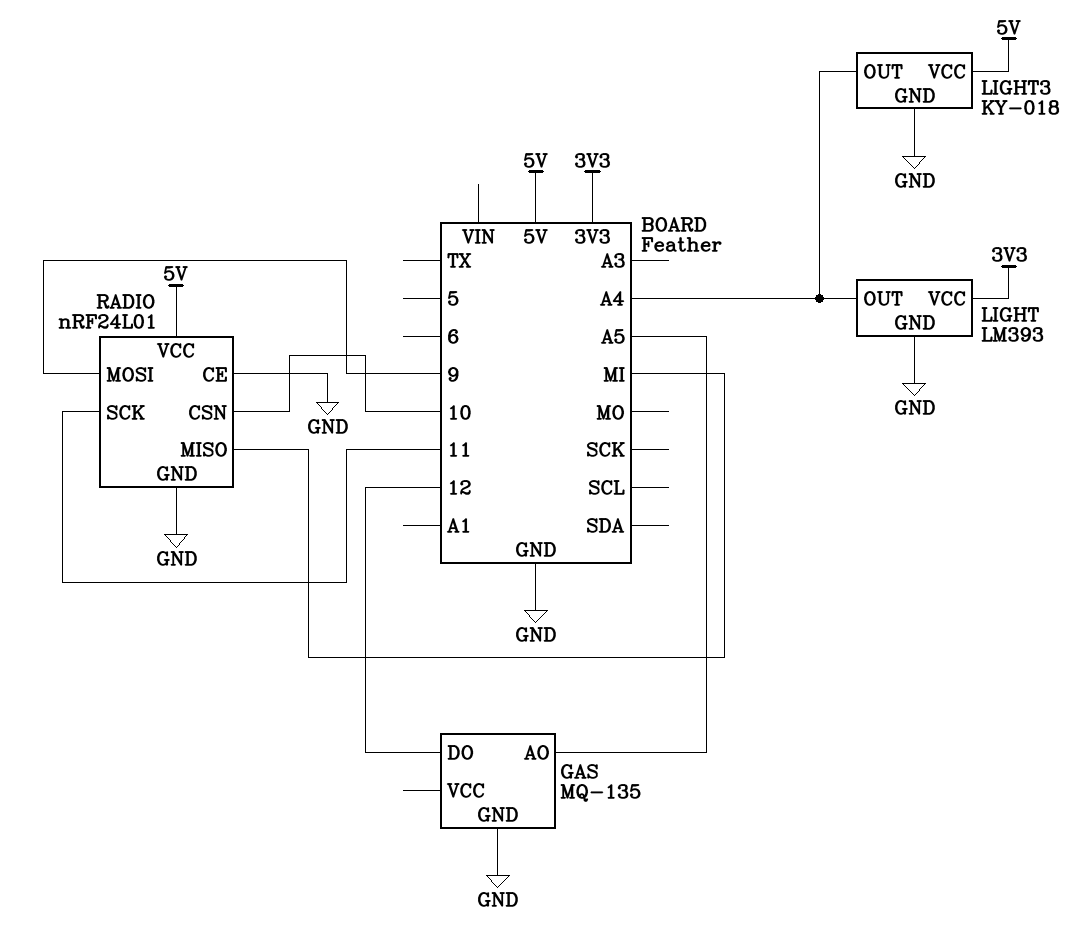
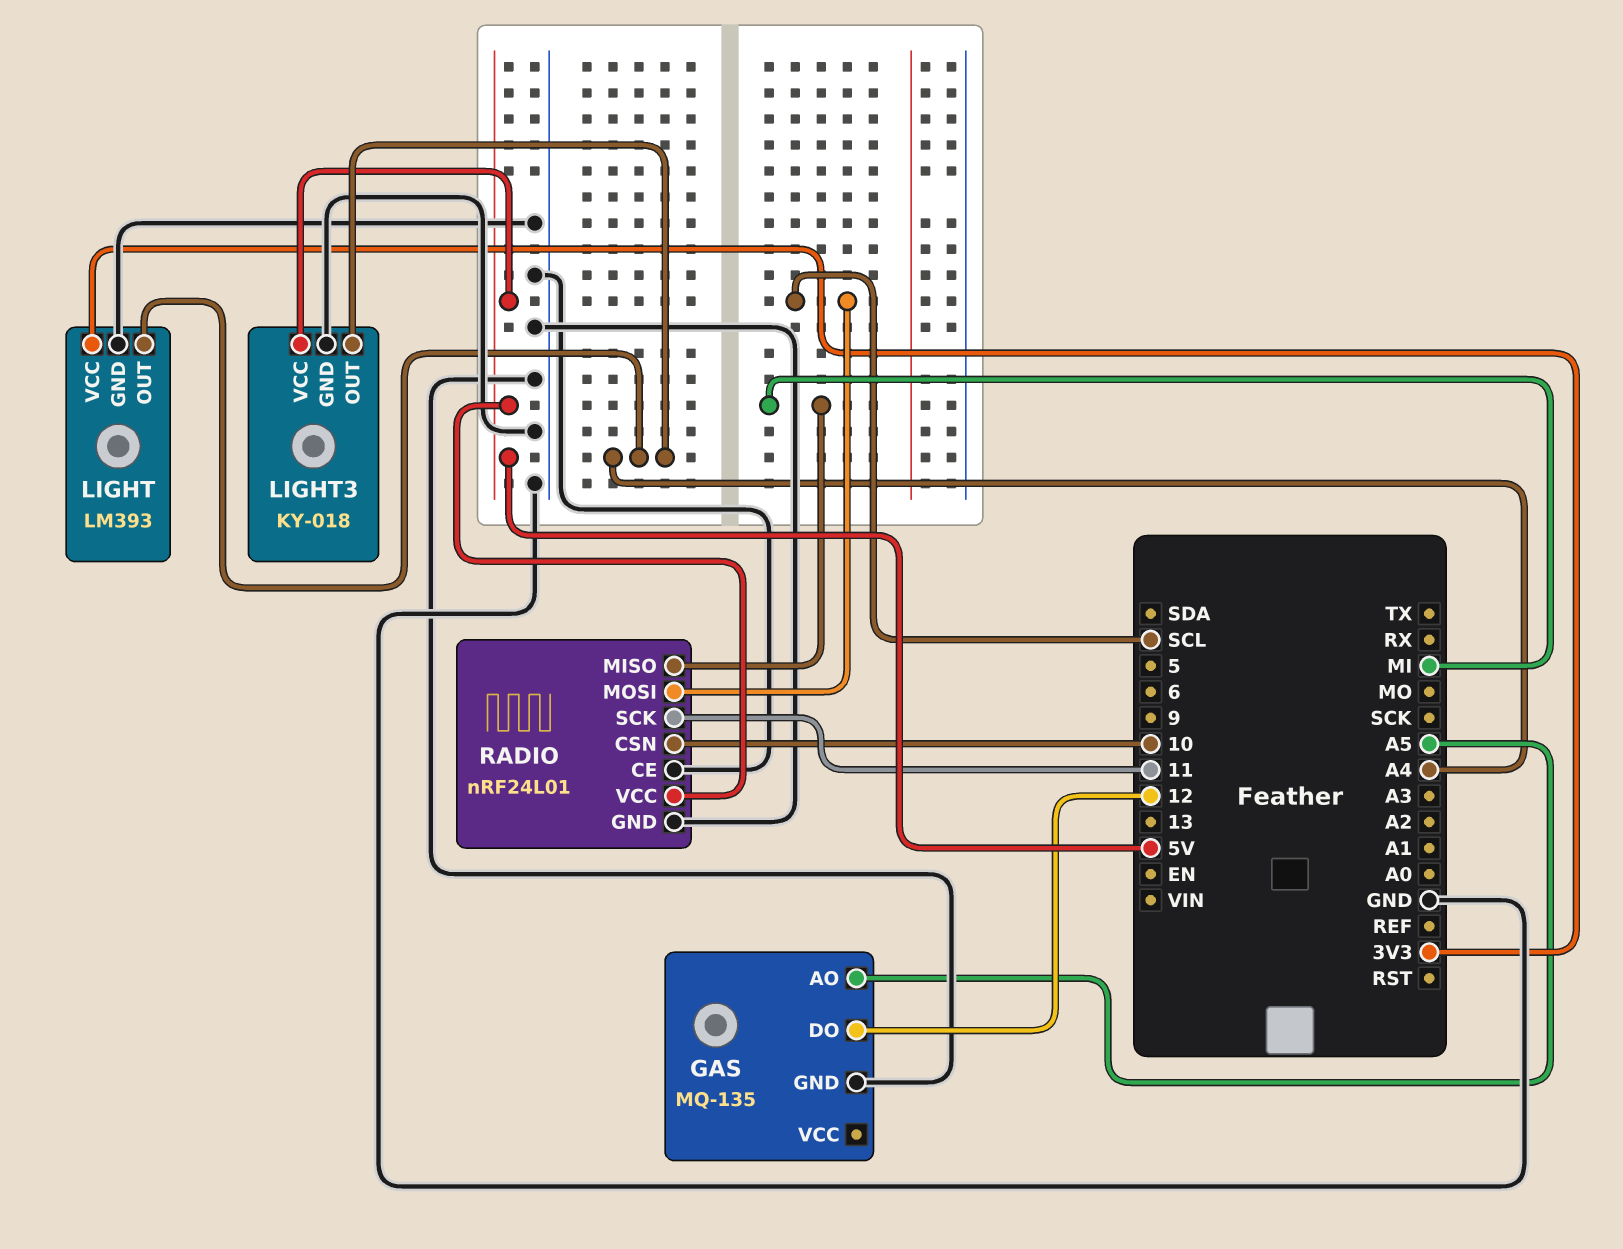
RADIO pin MOSI: 9 -> SCL

